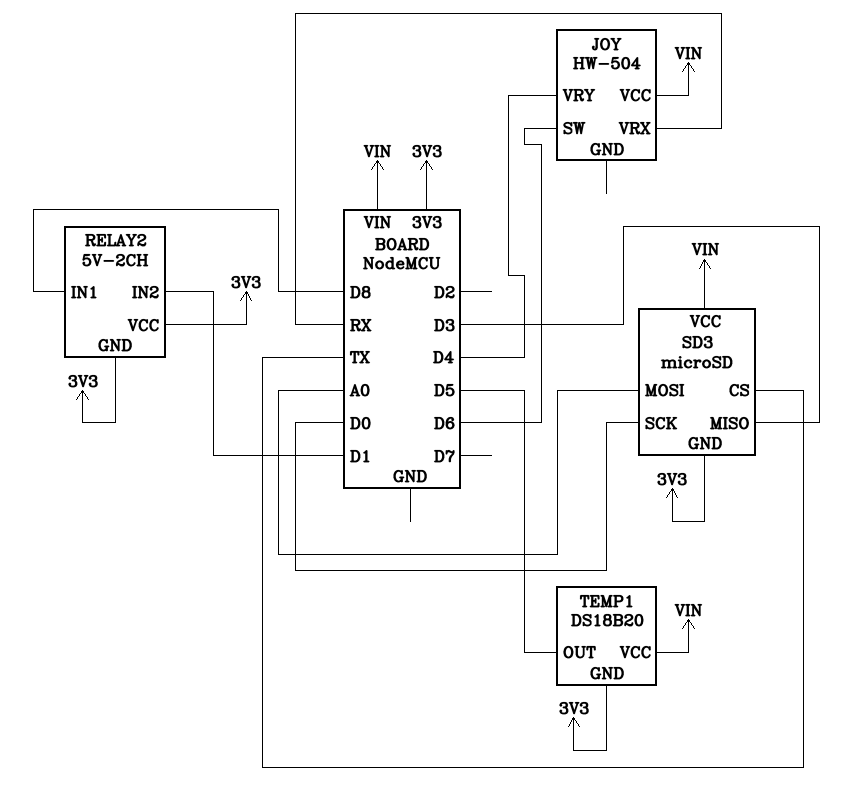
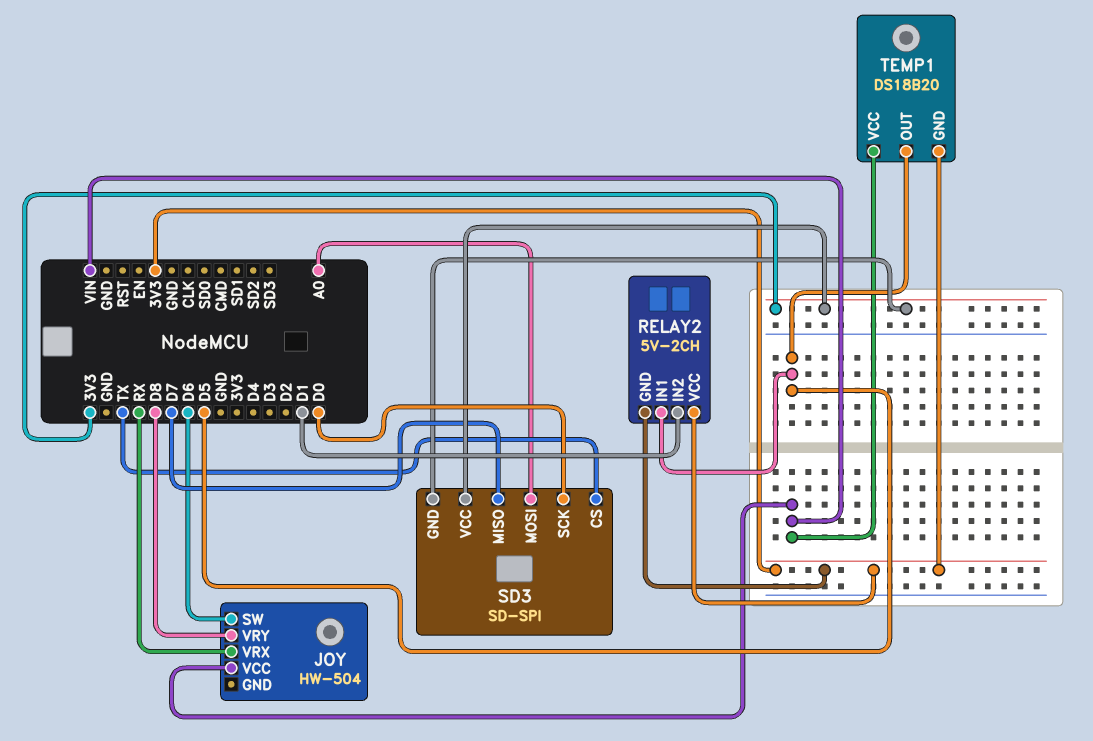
JOY pin VRY: D4 -> D8
RELAY2 pin IN1: D8 -> D5
SD3: microSD -> SD-SPI
SD3 pin MISO: D3 -> D7
SD3 pin VCC: VIN -> 3V3

